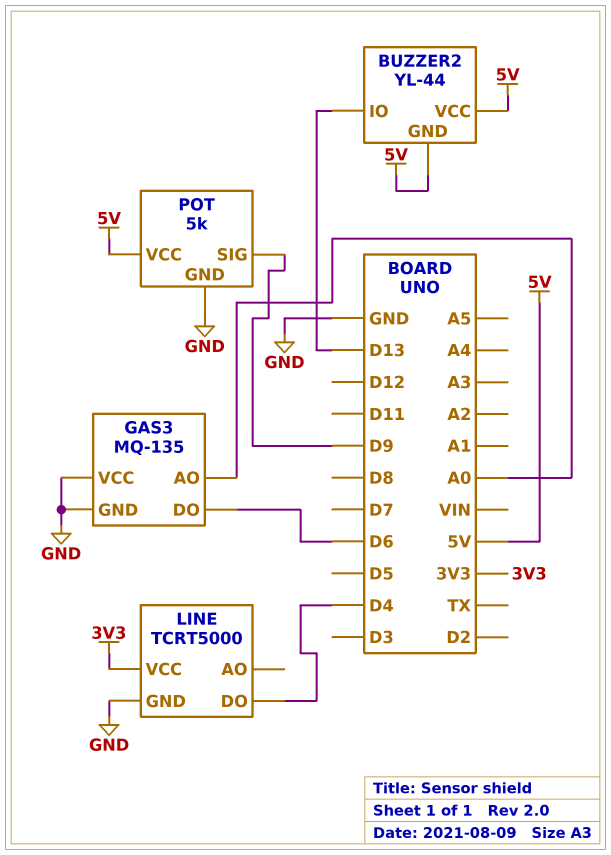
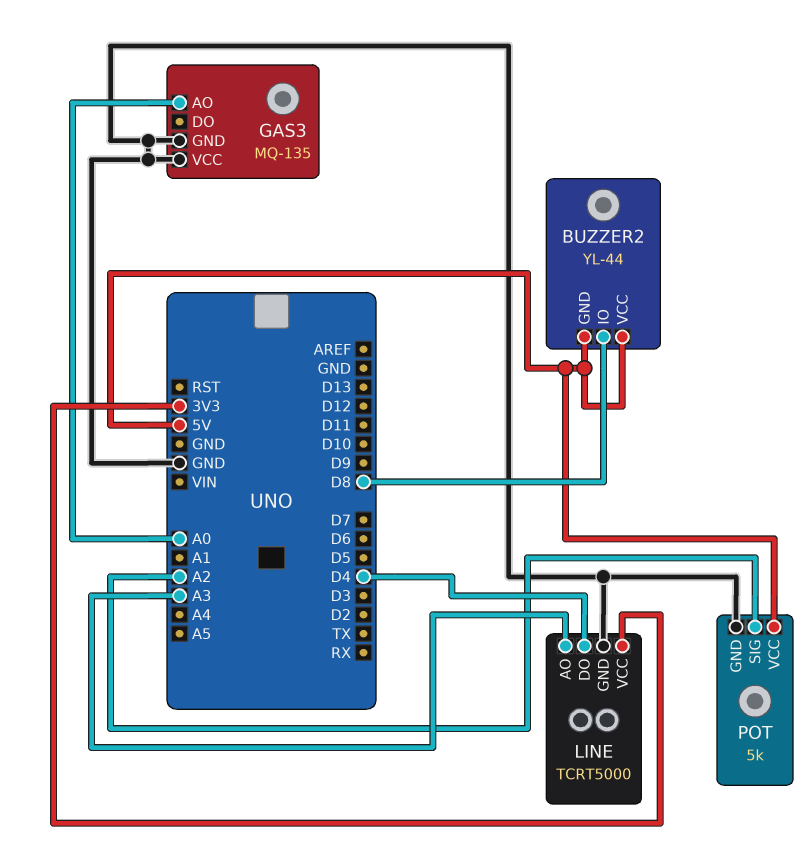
BUZZER2 pin IO: D13 -> D8
GAS3 pin DO: D6 -> none
LINE pin AO: none -> A3
POT pin SIG: D9 -> A2

